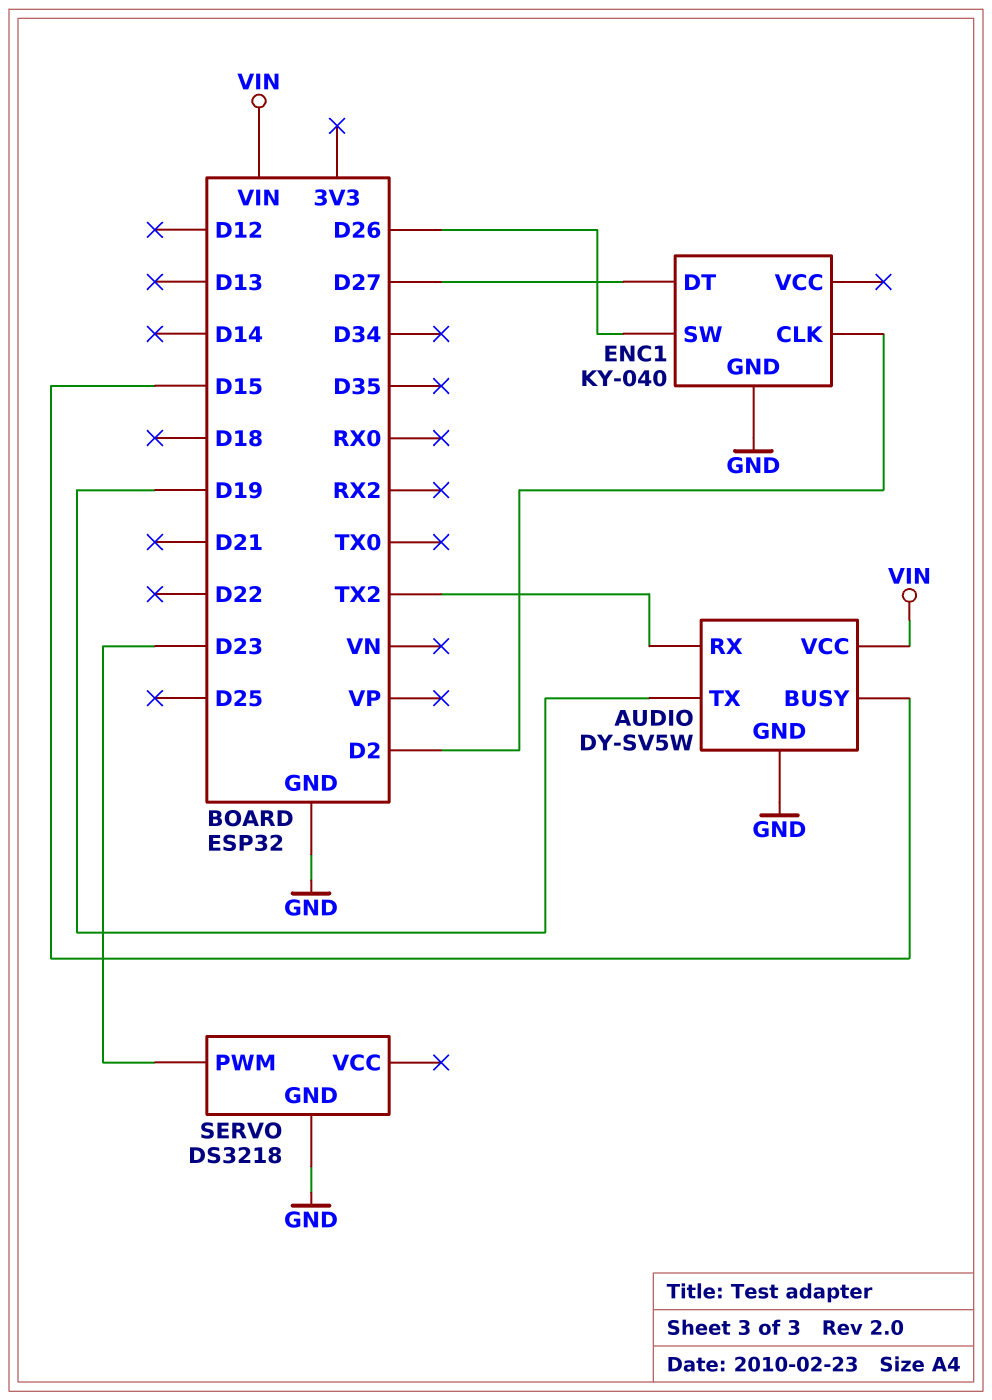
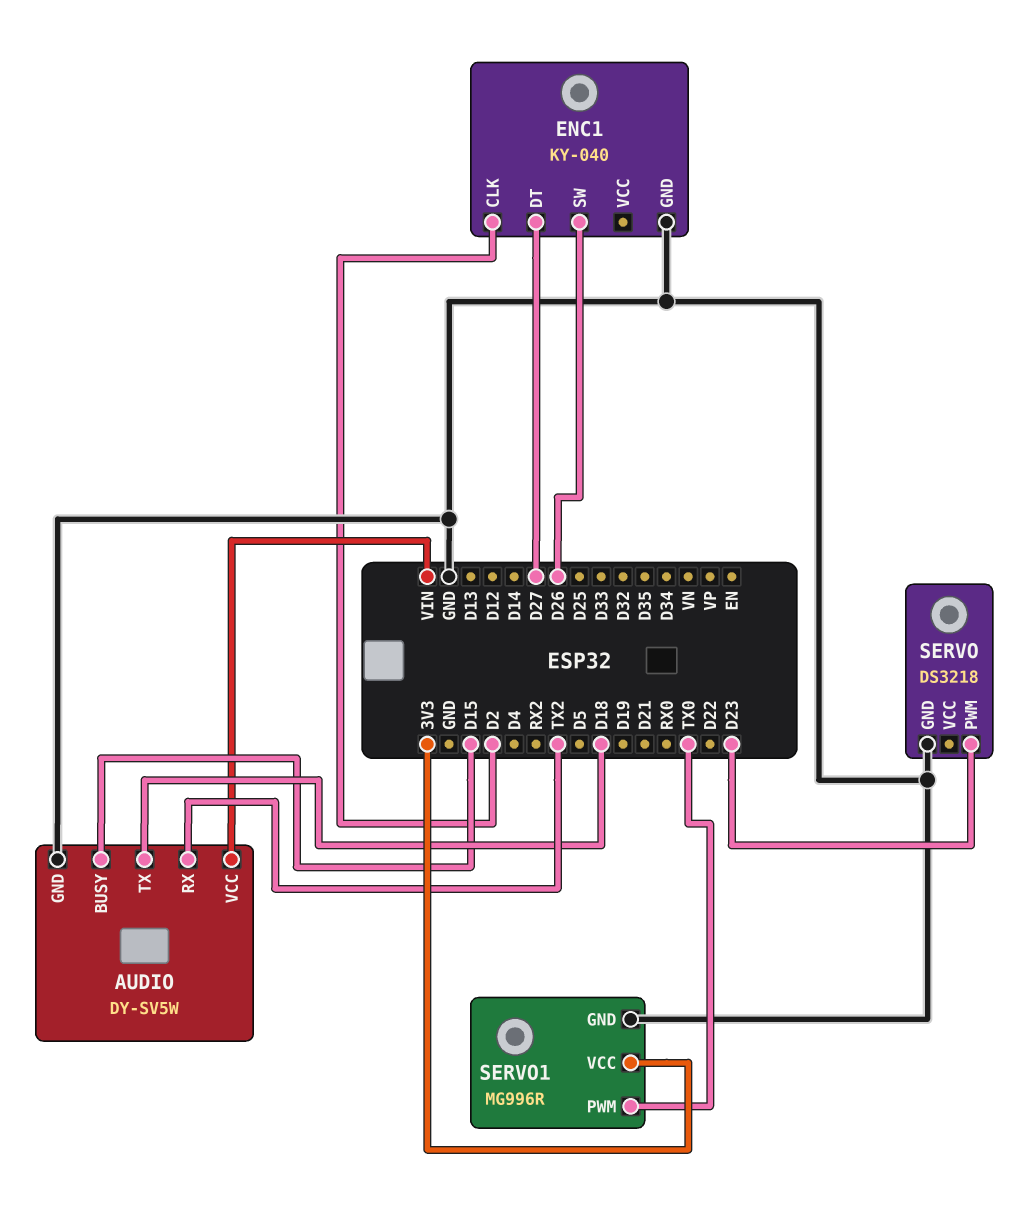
AUDIO pin TX: D19 -> D18
SERVO1: none -> MG996R
SERVO1 pin GND: none -> GND
SERVO1 pin PWM: none -> TX0
SERVO1 pin VCC: none -> 3V3

